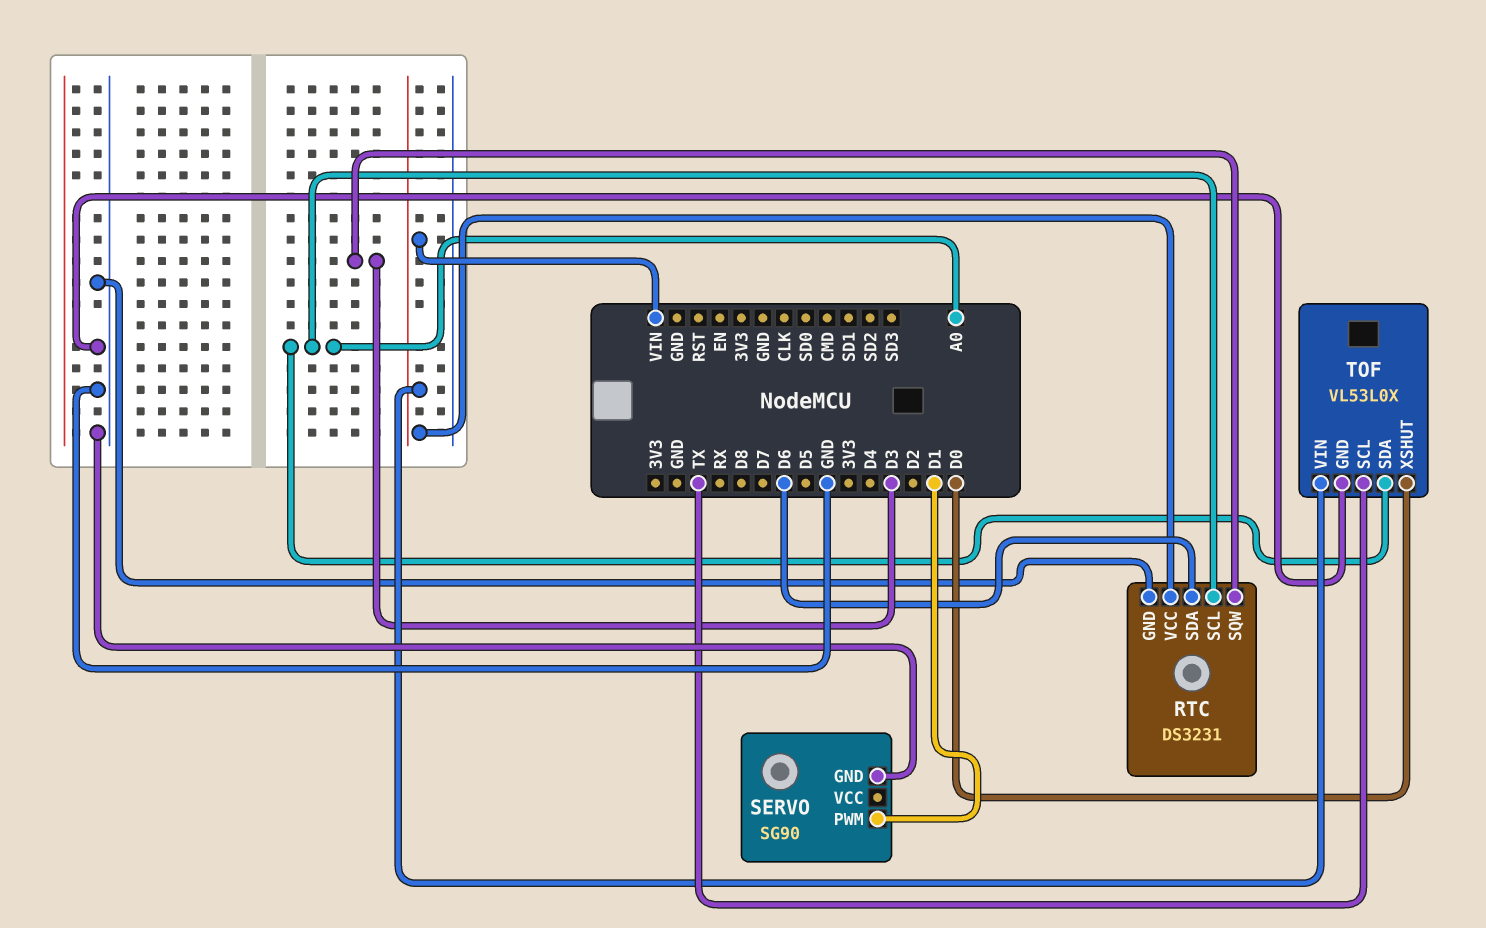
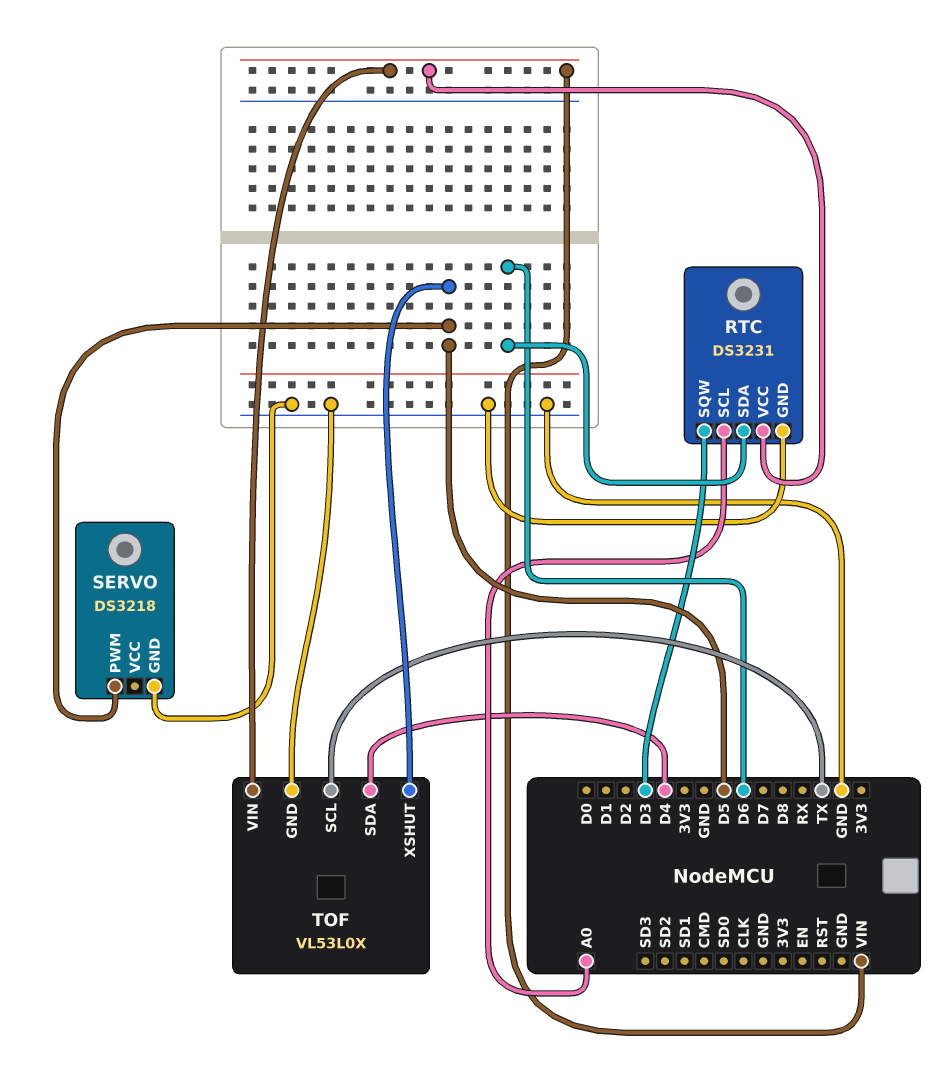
SERVO: SG90 -> DS3218
SERVO pin PWM: D1 -> D5
TOF pin SDA: A0 -> D4
TOF pin XSHUT: D0 -> D5

